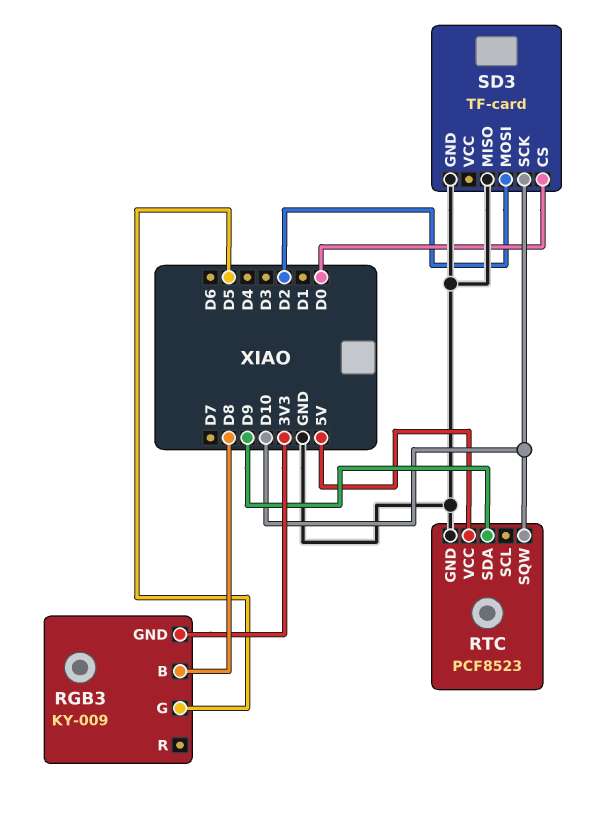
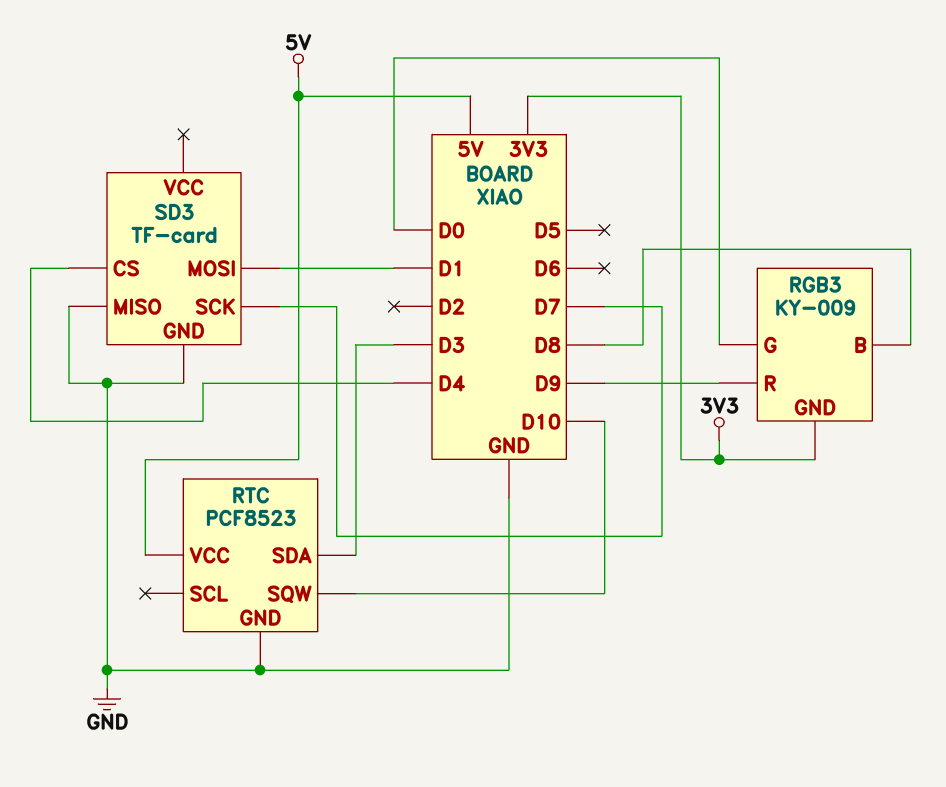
RGB3 pin G: D5 -> D0
RGB3 pin R: none -> D9
RTC pin SDA: D9 -> D3
SD3 pin CS: D0 -> D4
SD3 pin MOSI: D2 -> D1
SD3 pin SCK: D10 -> D7

